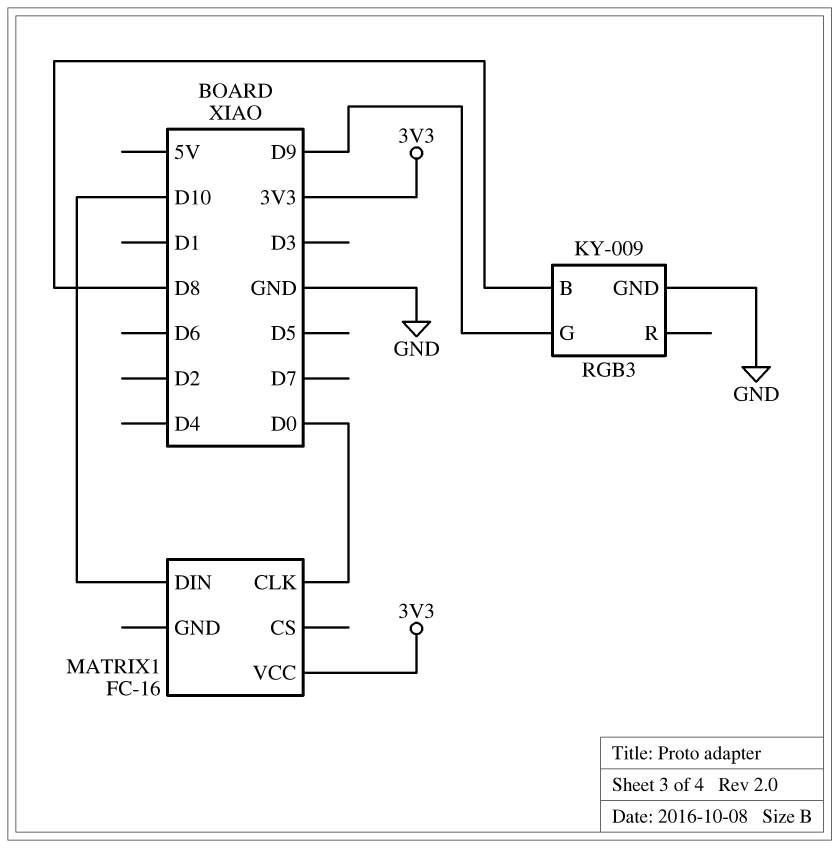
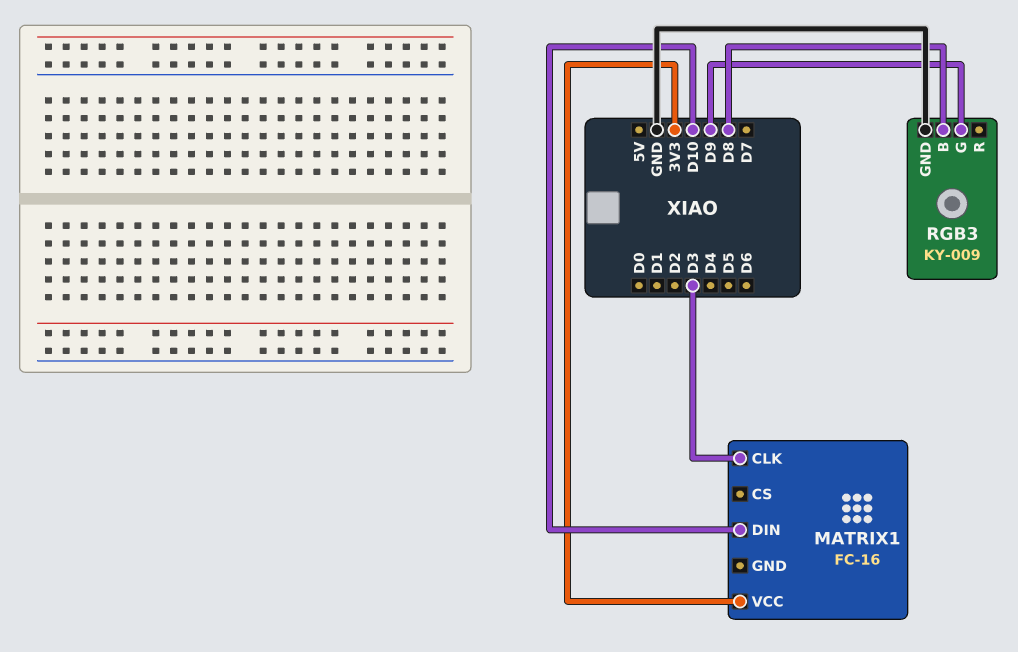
MATRIX1 pin CLK: D0 -> D3

